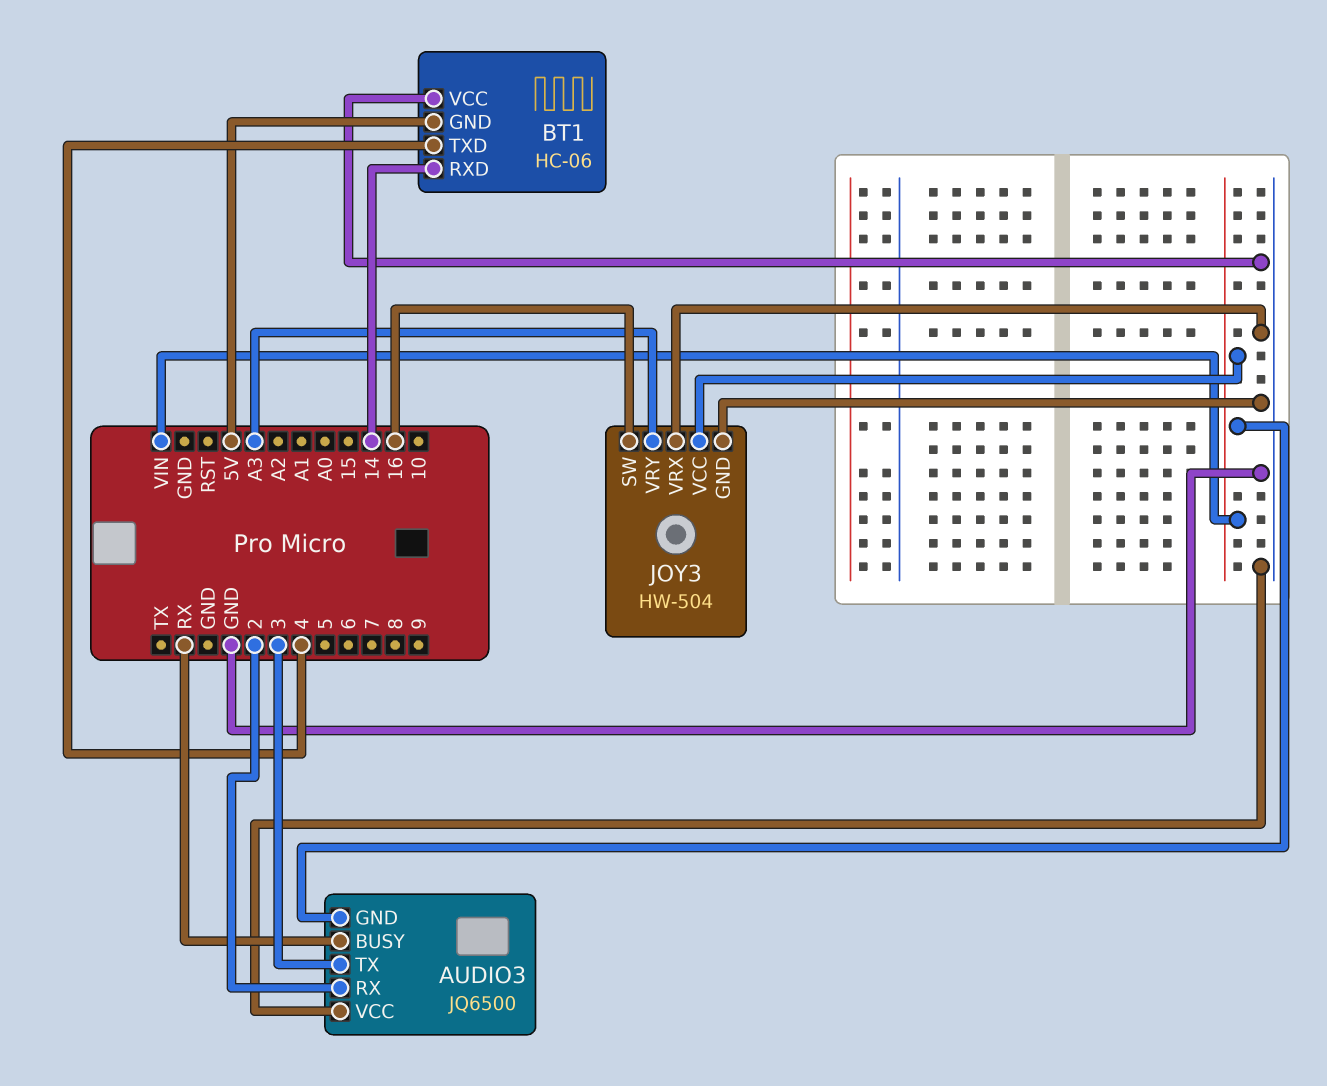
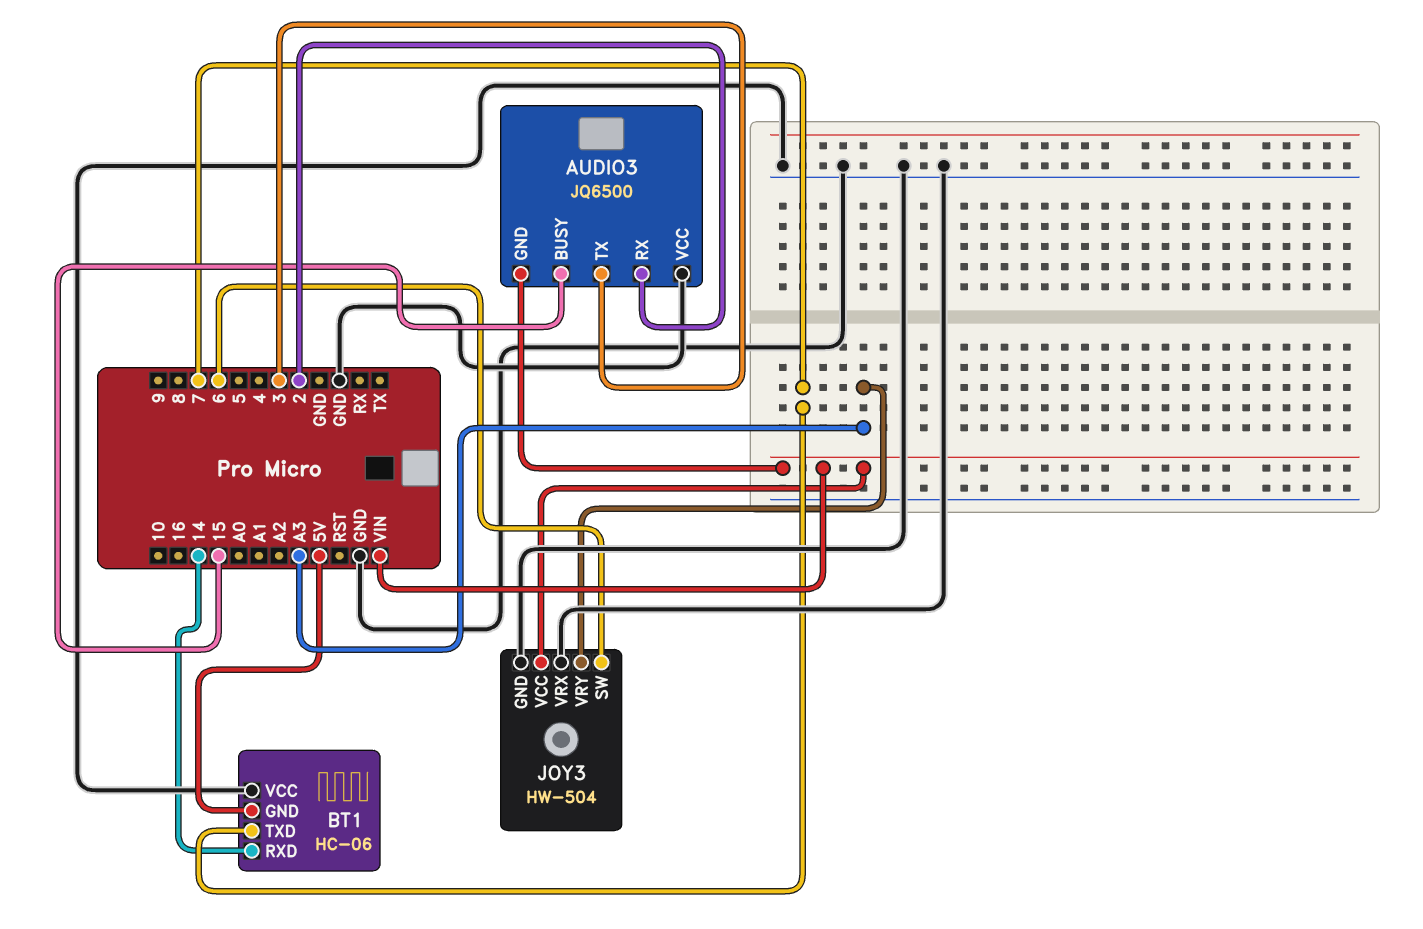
AUDIO3 pin BUSY: RX -> 15
BT1 pin TXD: 4 -> 7
JOY3 pin SW: 16 -> 6

